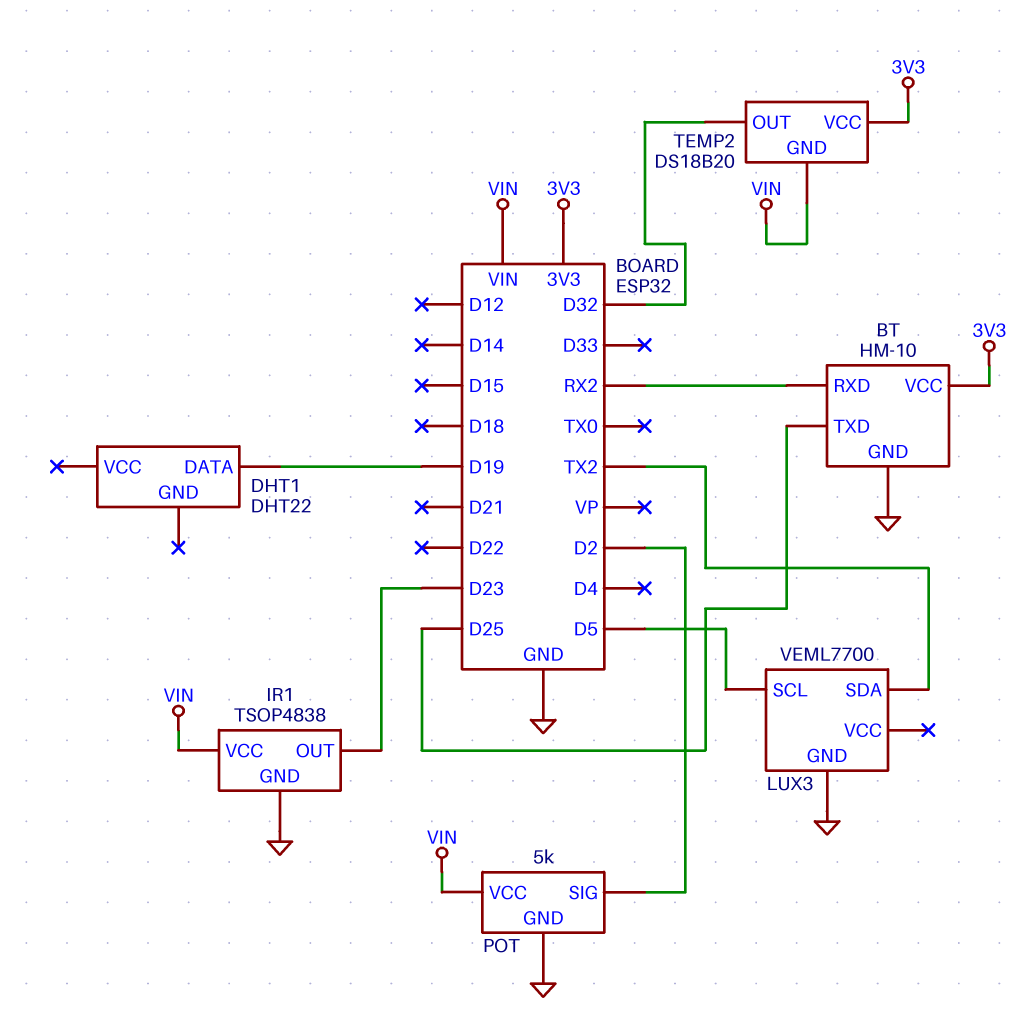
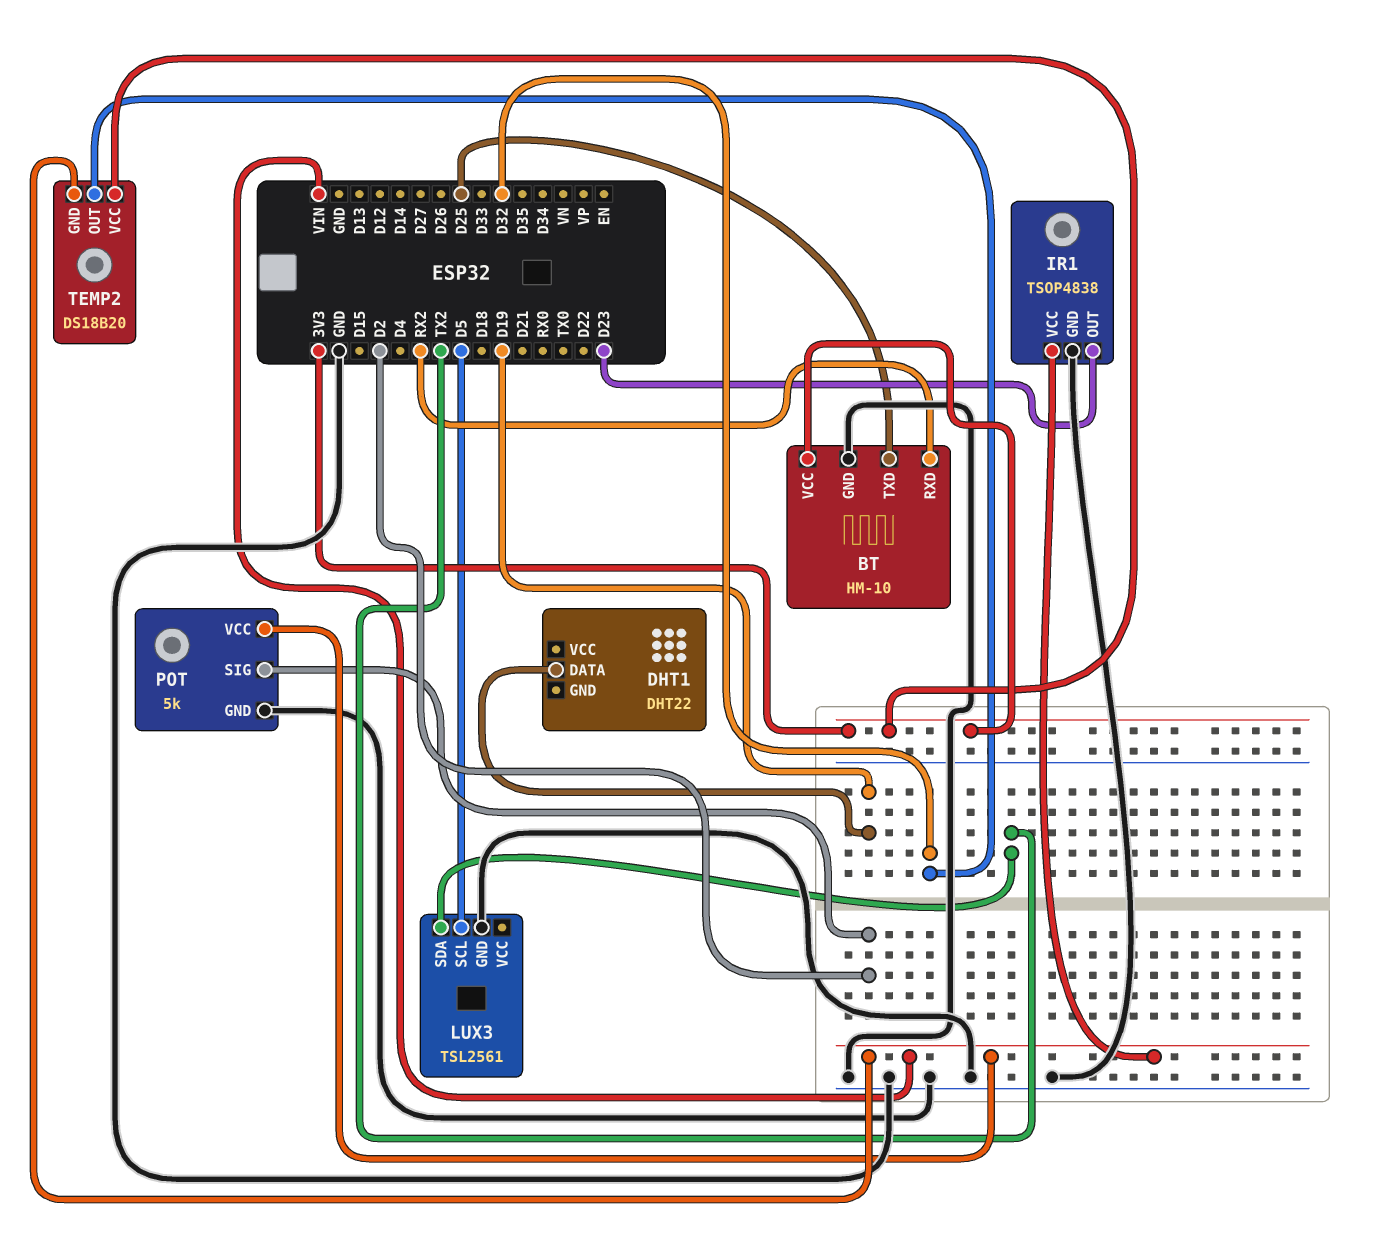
LUX3: VEML7700 -> TSL2561

